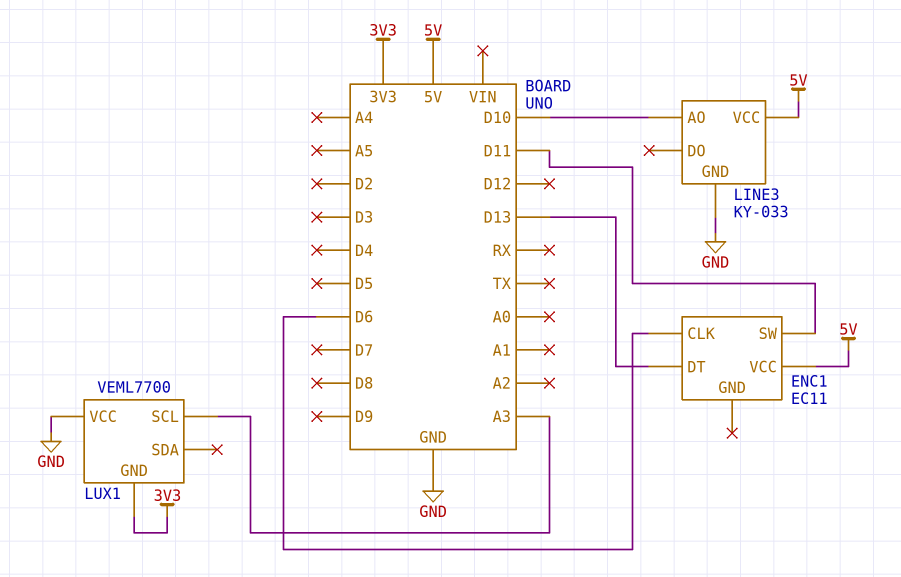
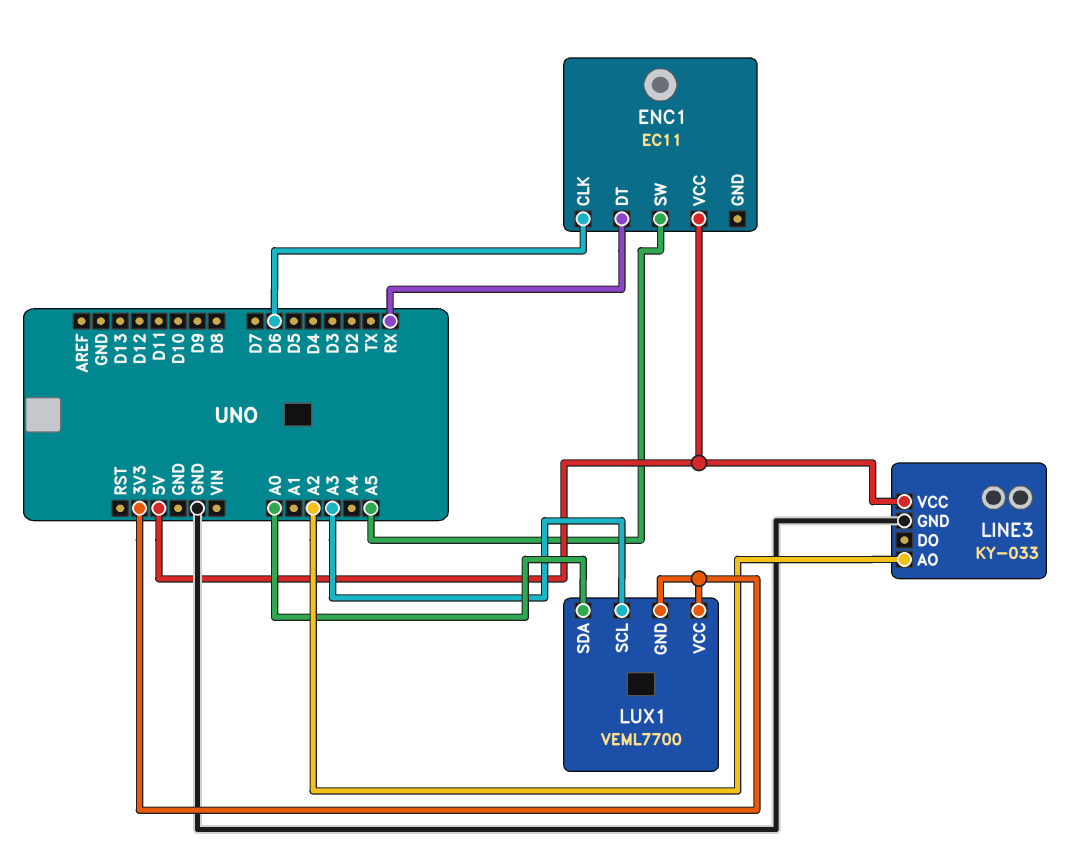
ENC1 pin DT: D13 -> RX
ENC1 pin SW: D11 -> A5
LINE3 pin AO: D10 -> A2
LUX1 pin SDA: none -> A0
LUX1 pin VCC: GND -> 3V3

